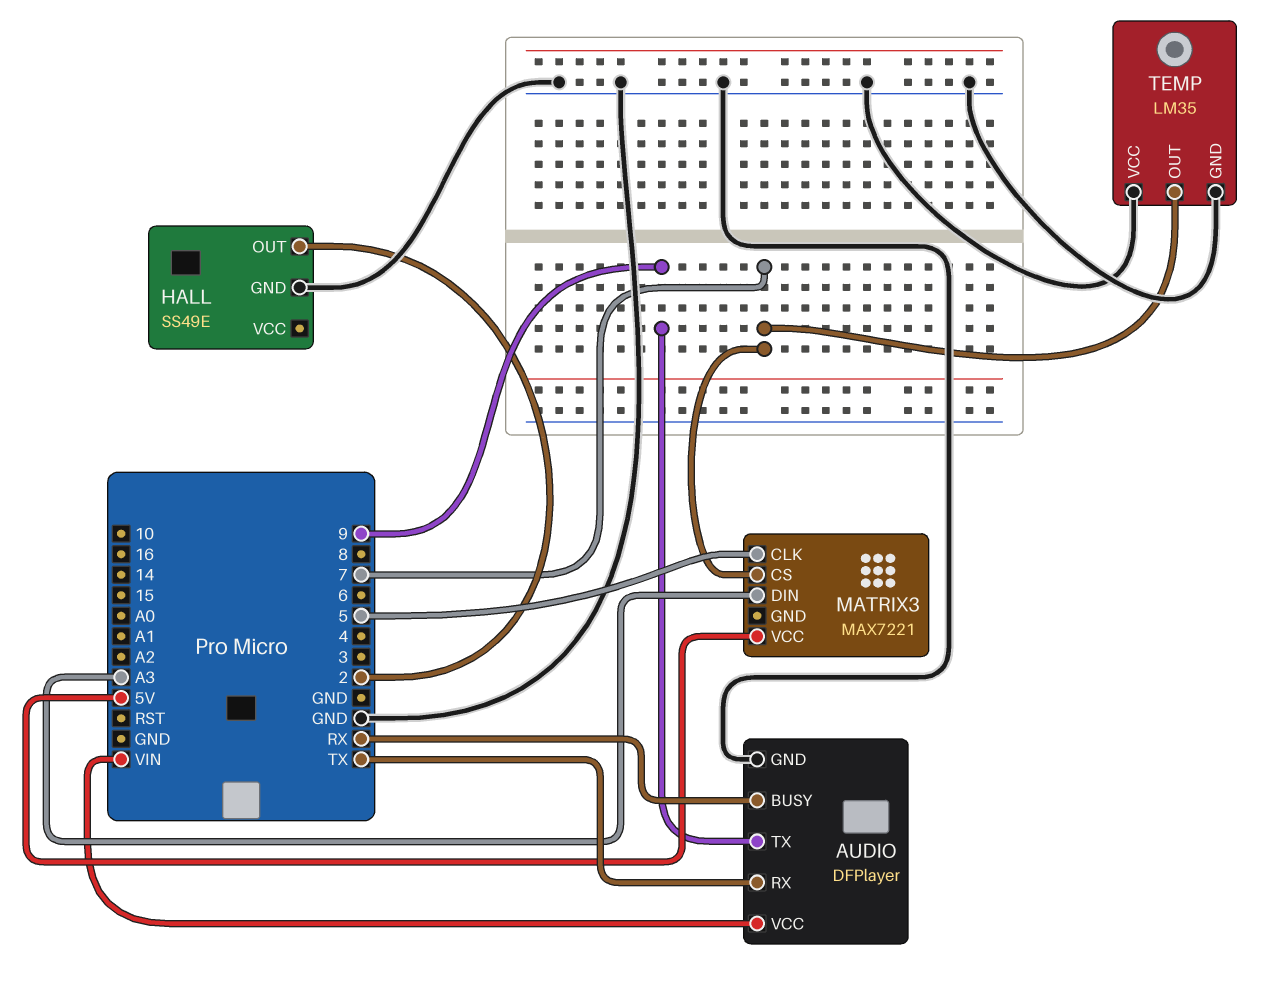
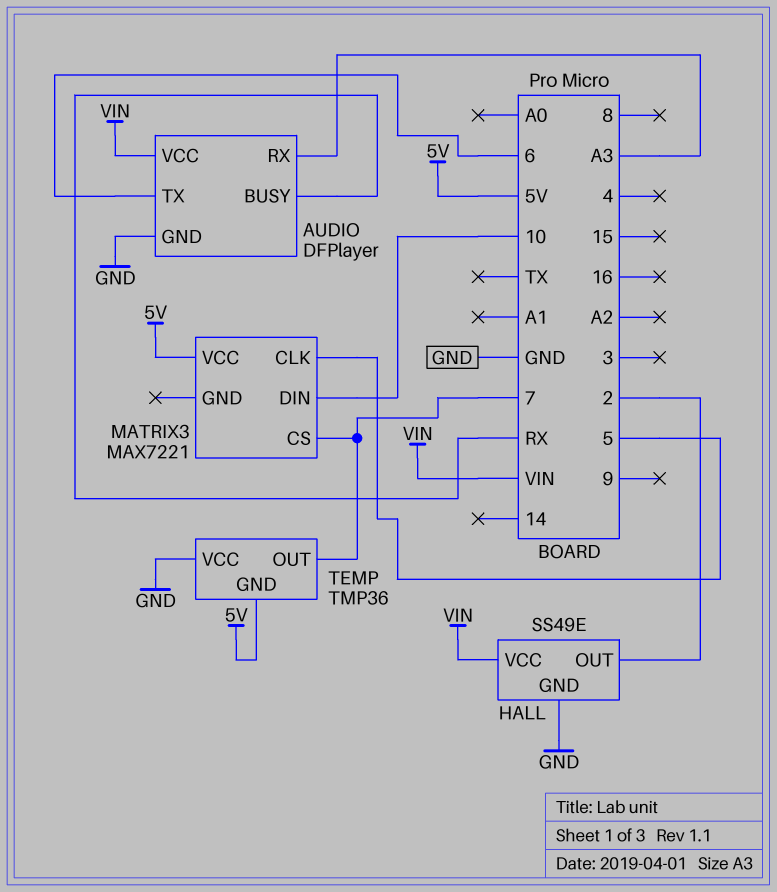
AUDIO pin RX: TX -> A3
AUDIO pin TX: 9 -> 6
HALL pin VCC: none -> VIN
MATRIX3 pin DIN: A3 -> 10
TEMP: LM35 -> TMP36
TEMP pin GND: GND -> 5V

